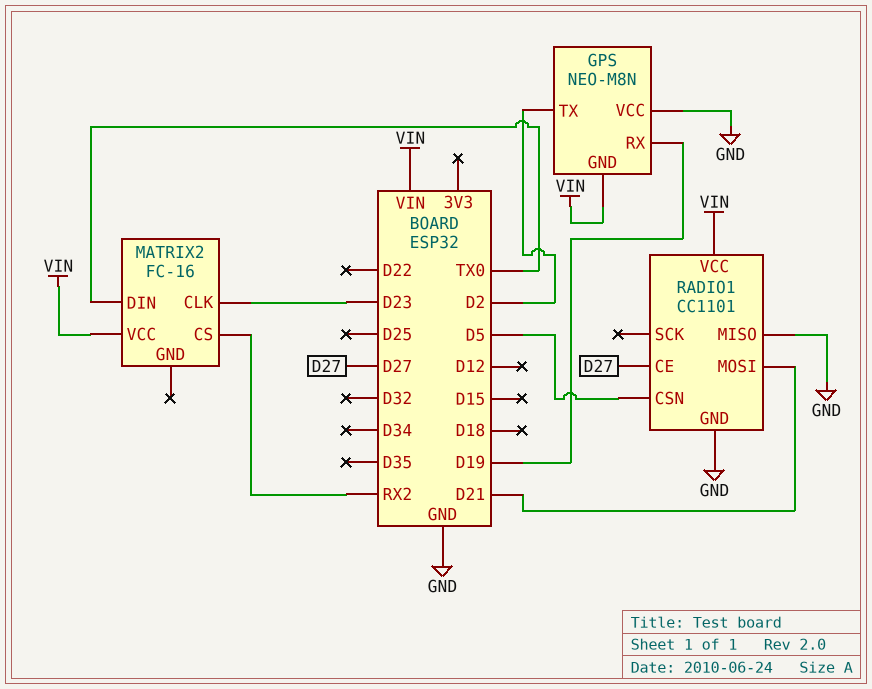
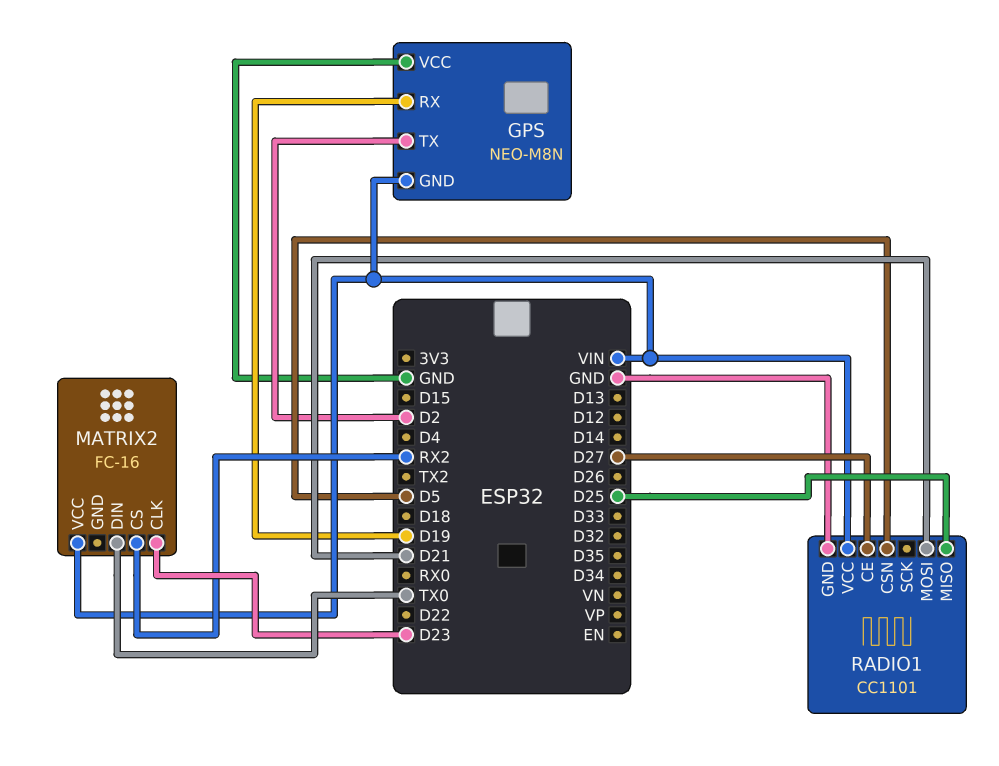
RADIO1 pin MISO: GND -> D25

